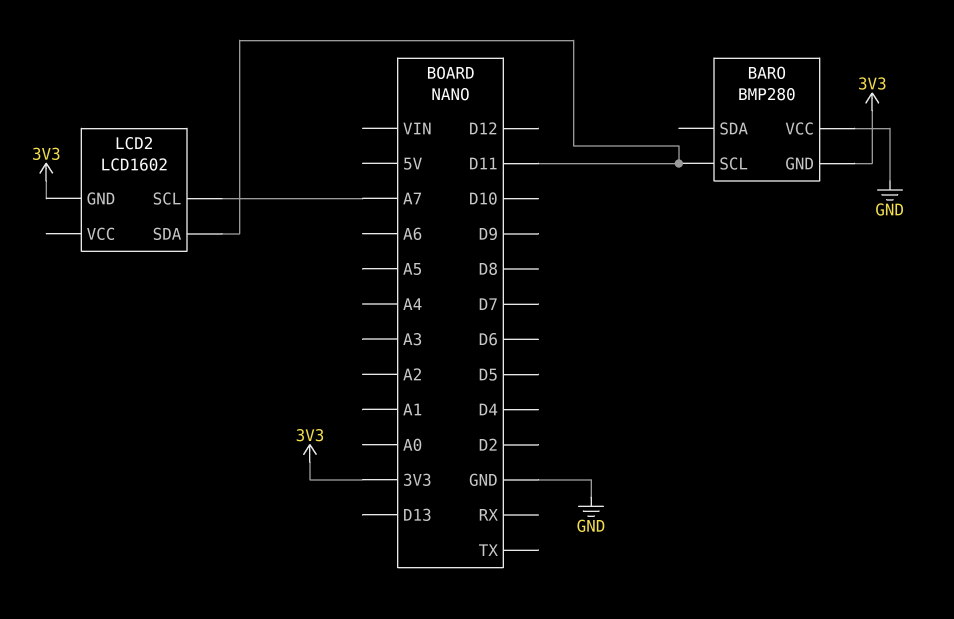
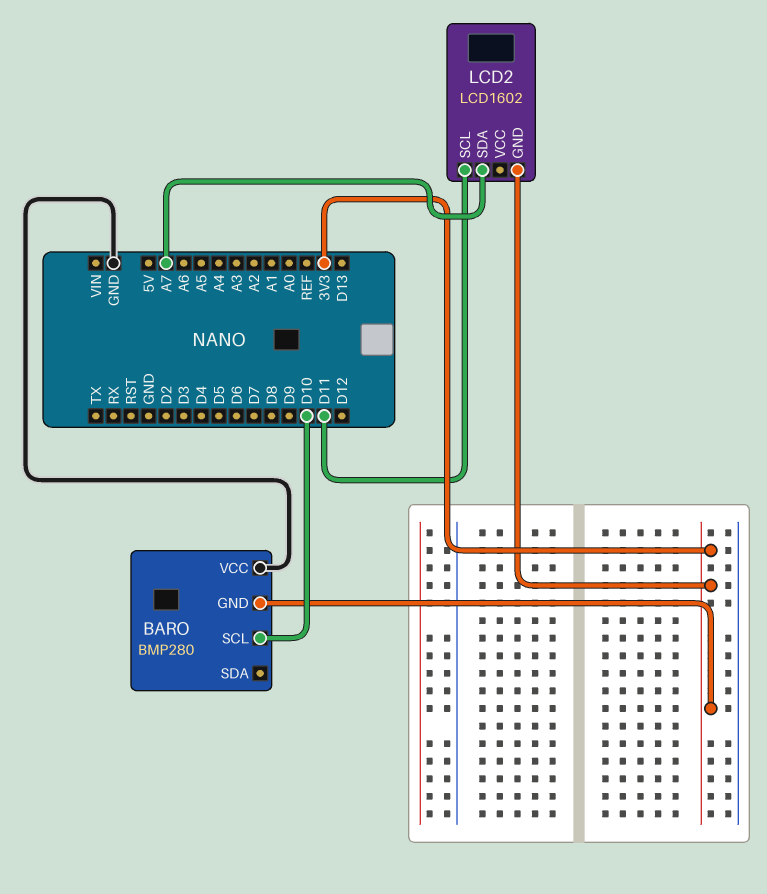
BARO pin SCL: D11 -> D10
LCD2 pin SCL: A7 -> D11
LCD2 pin SDA: D11 -> A7

